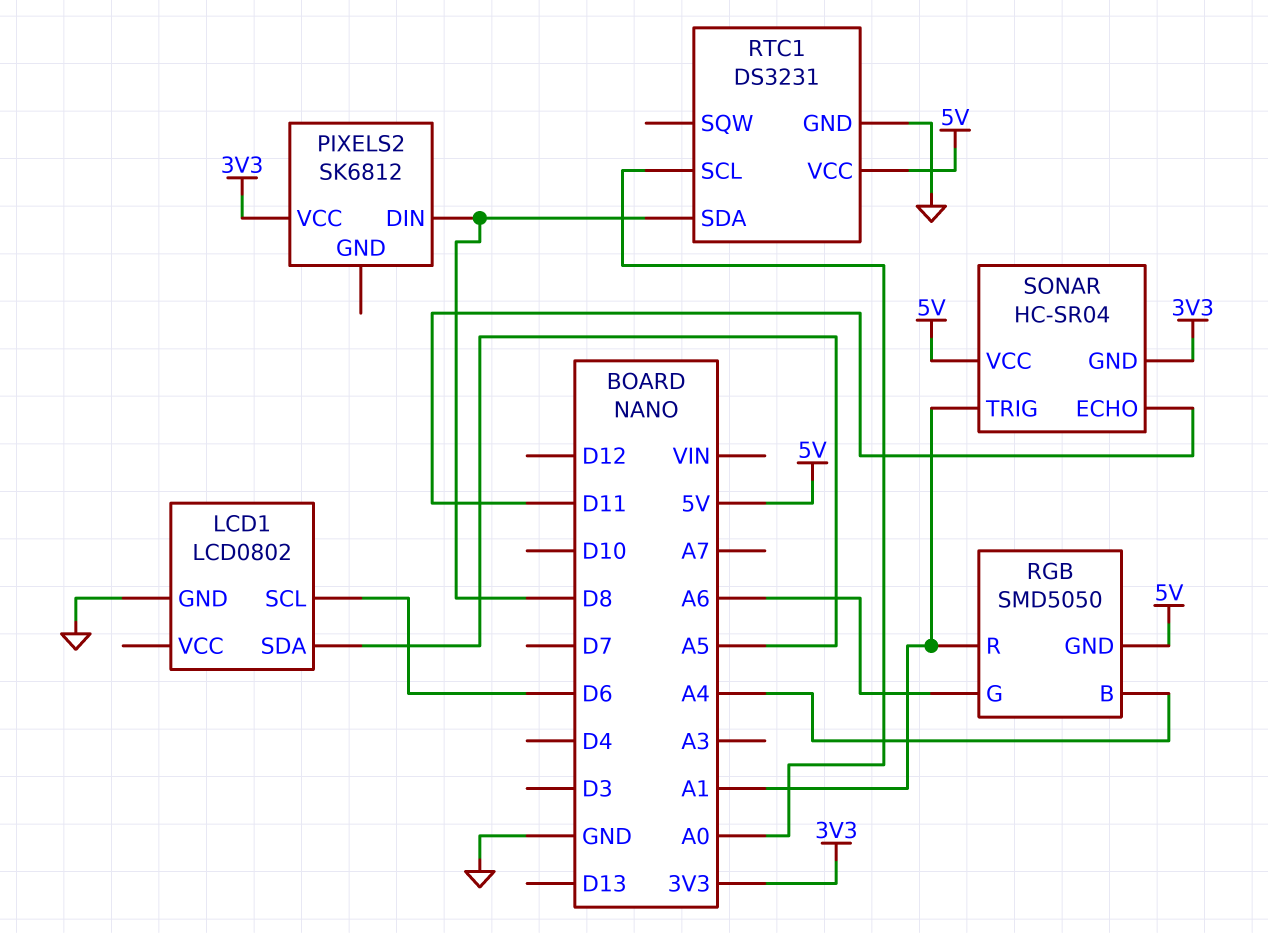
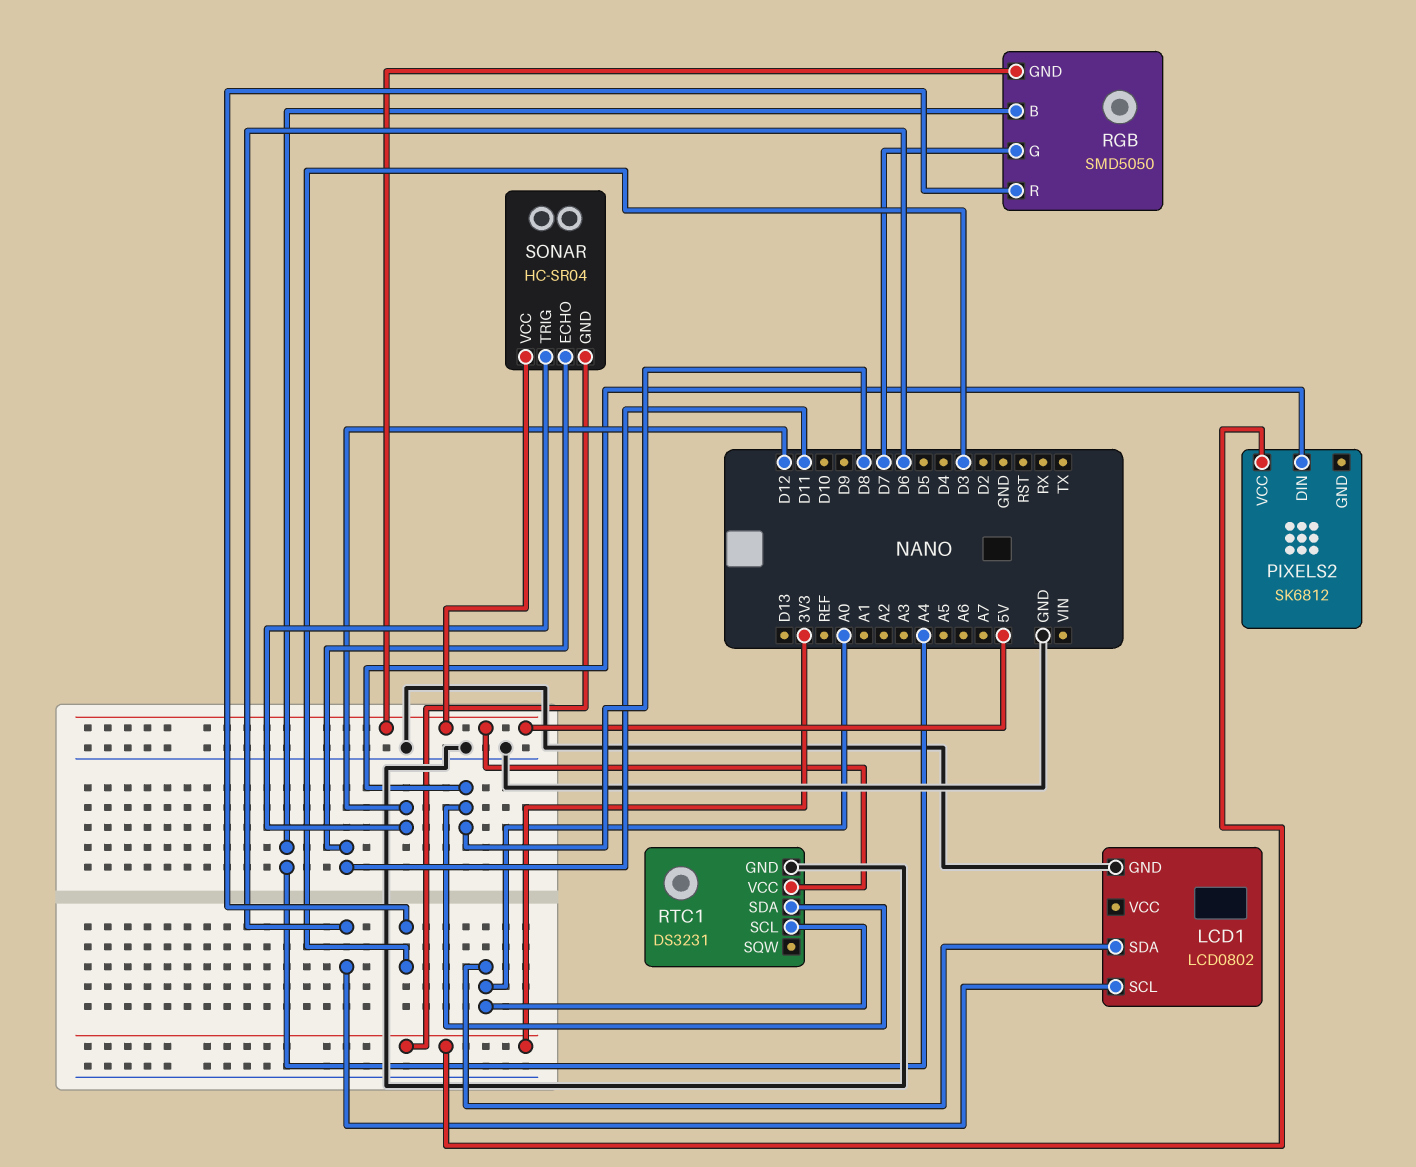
LCD1 pin SDA: A5 -> A0
RGB pin G: A6 -> D7
RGB pin R: A1 -> D3
SONAR pin TRIG: A1 -> D12

